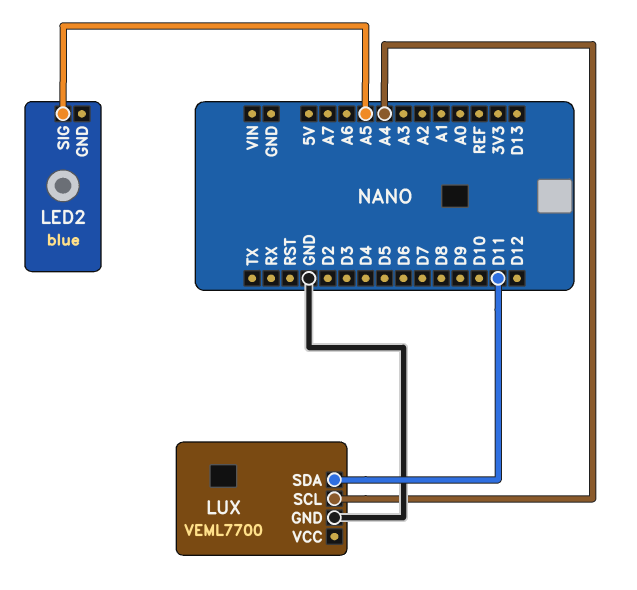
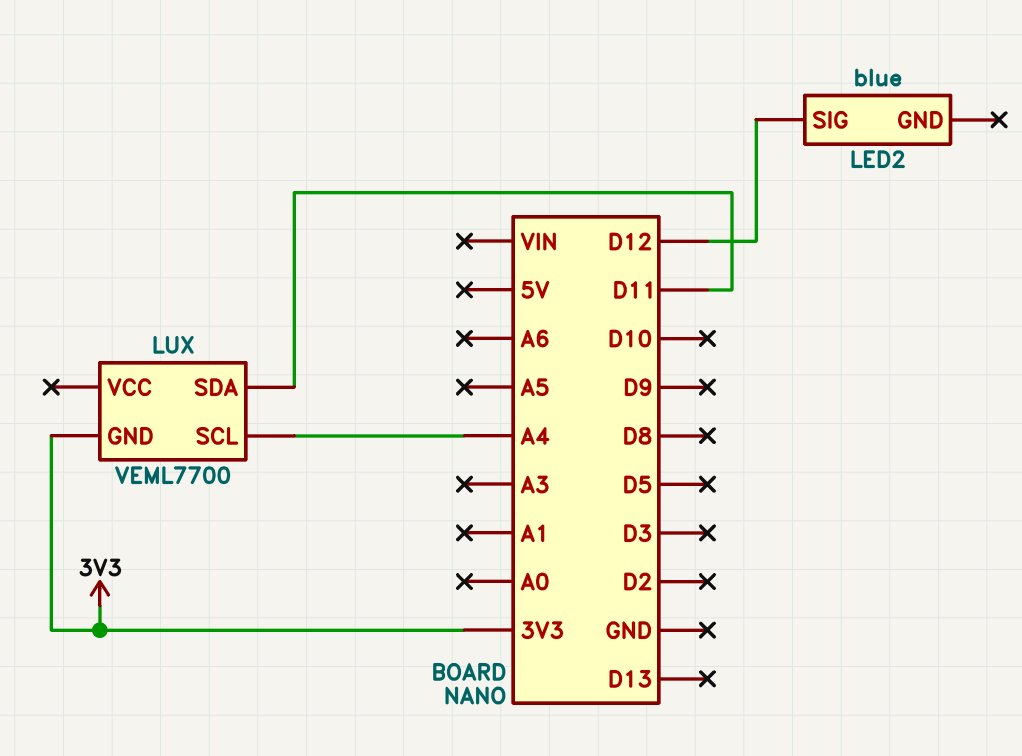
LED2 pin SIG: A5 -> D12
LUX pin GND: GND -> 3V3

